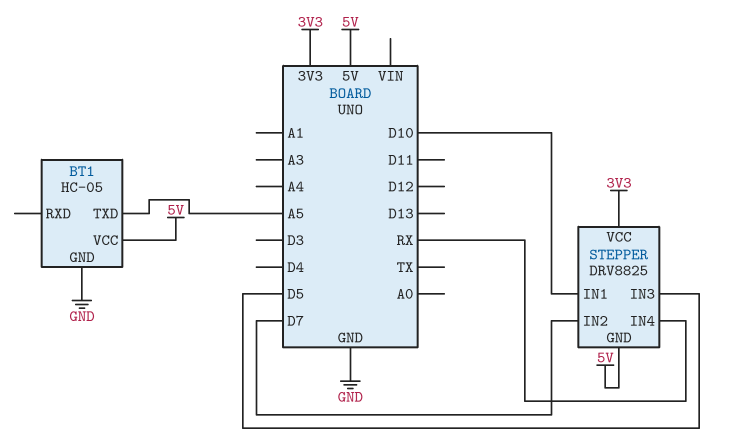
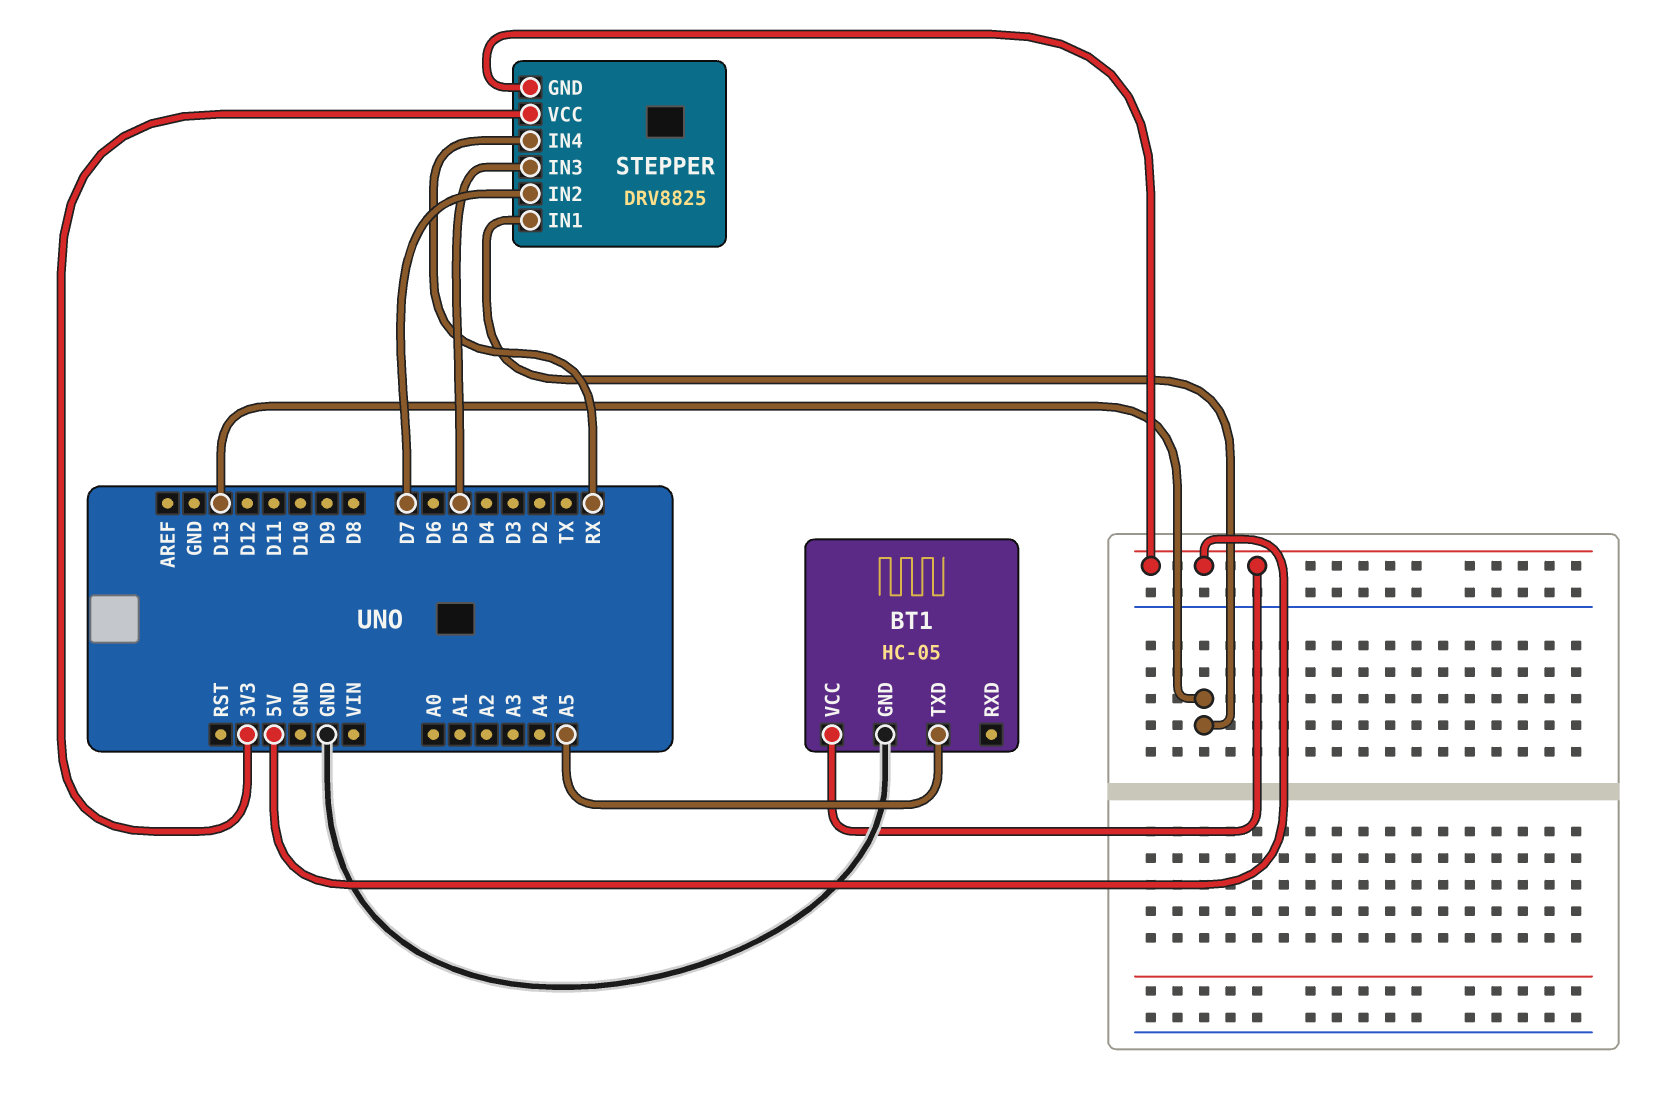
STEPPER pin IN1: D10 -> D13

